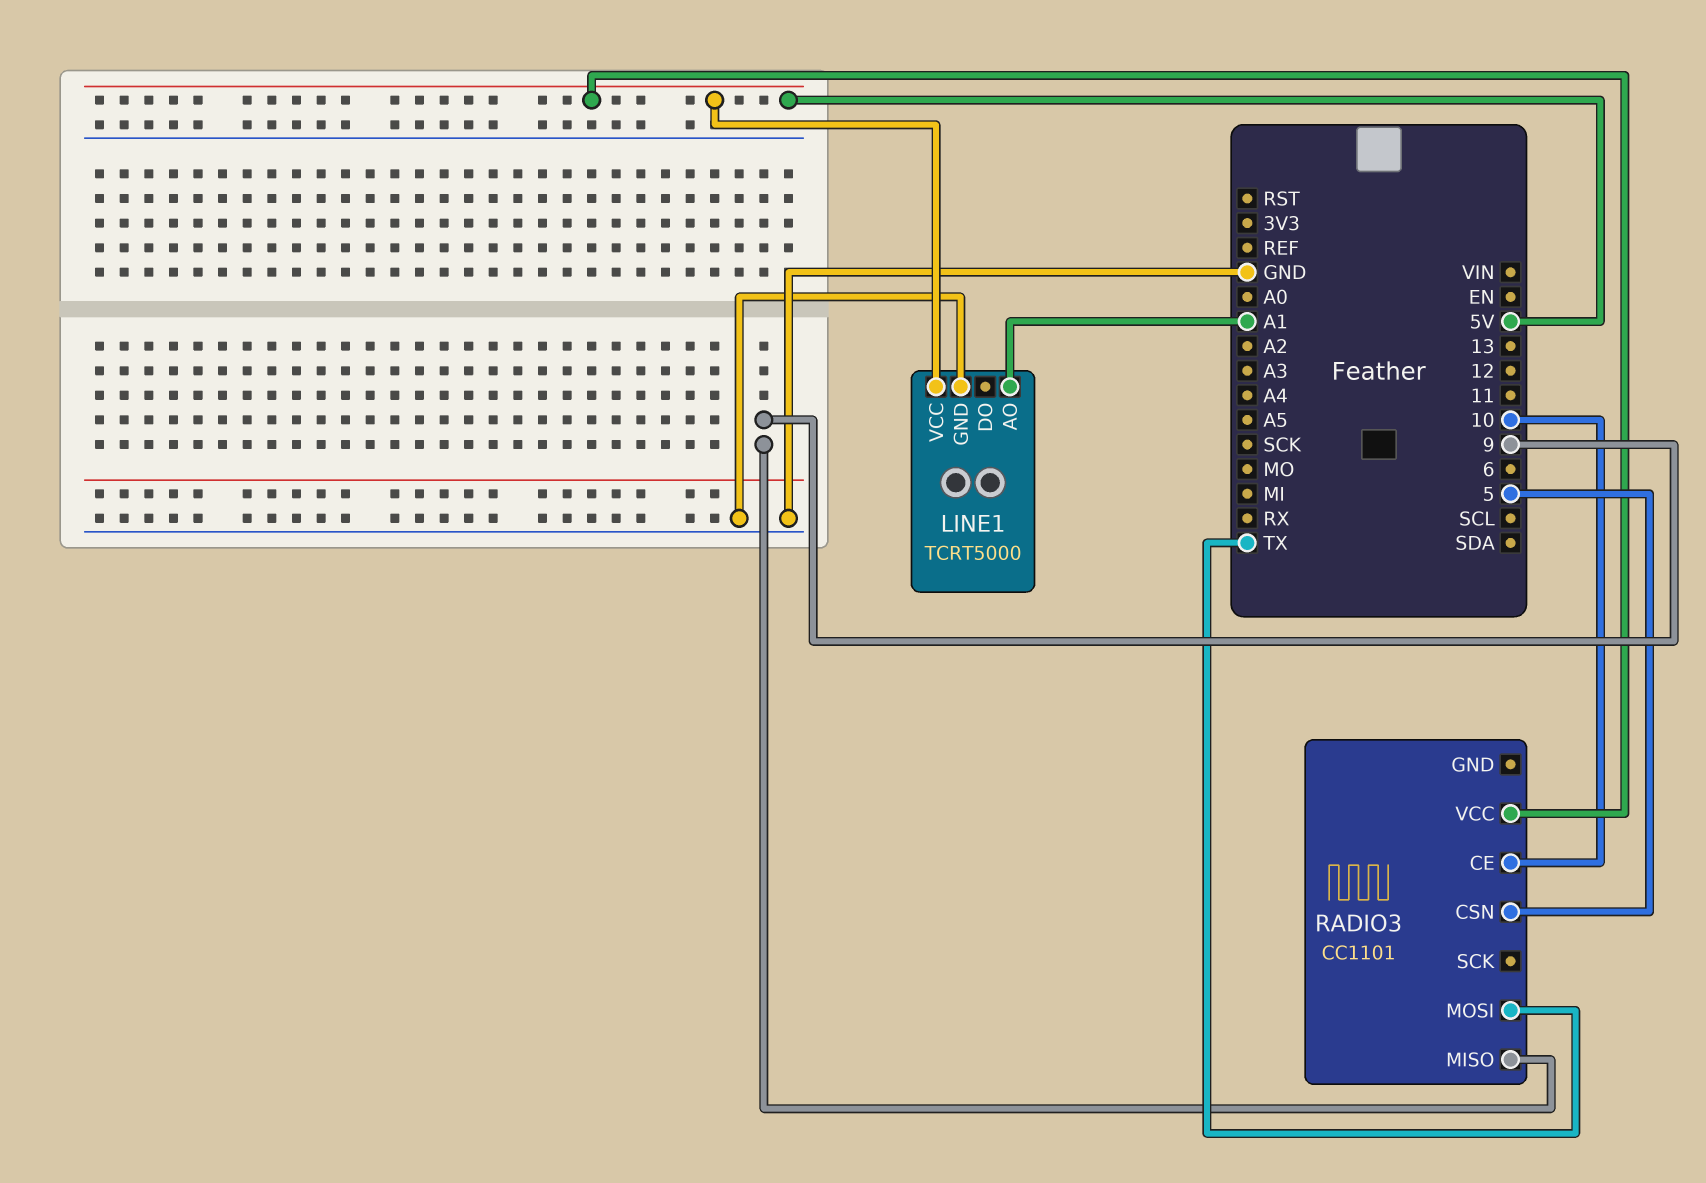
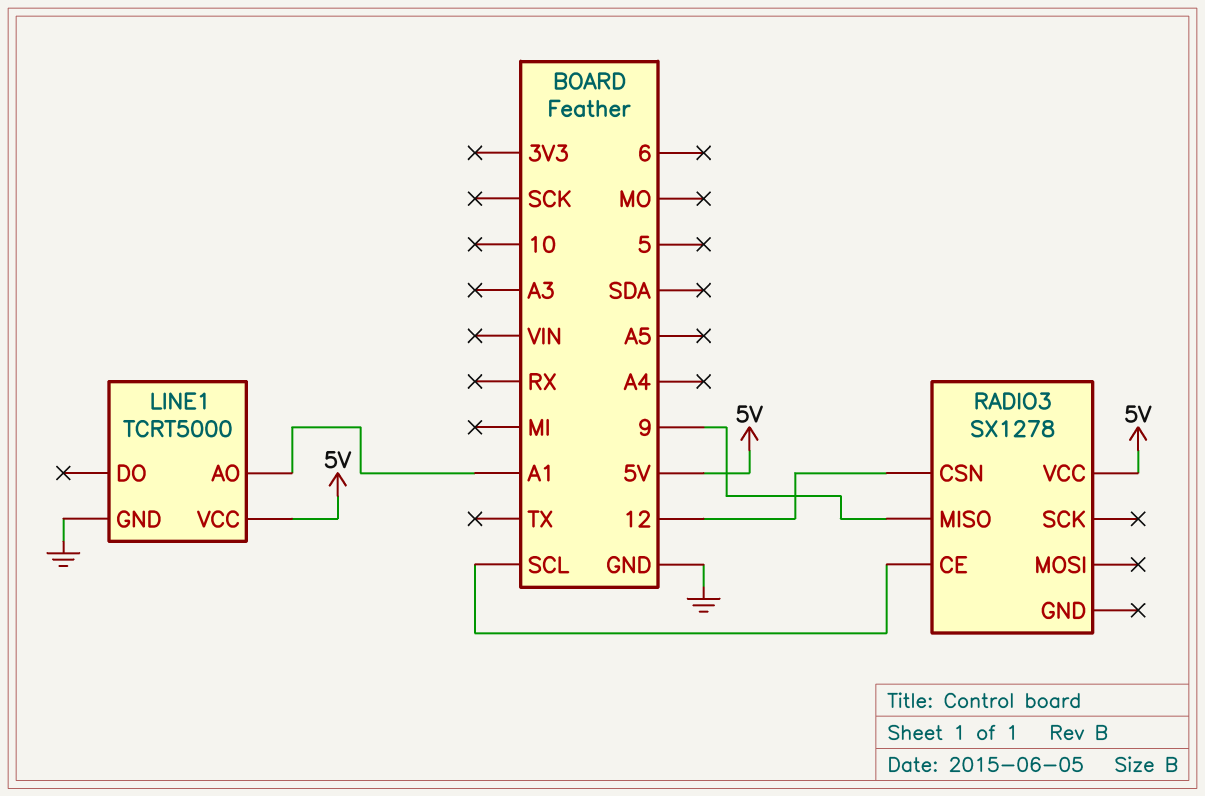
RADIO3: CC1101 -> SX1278
RADIO3 pin CE: 10 -> SCL
RADIO3 pin CSN: 5 -> 12
RADIO3 pin MOSI: TX -> none

